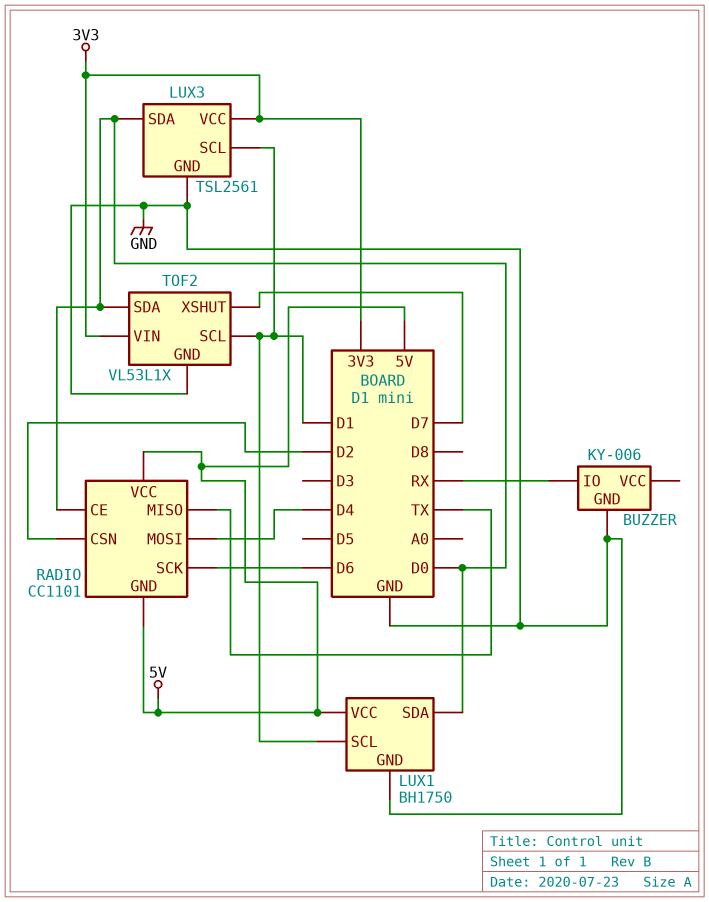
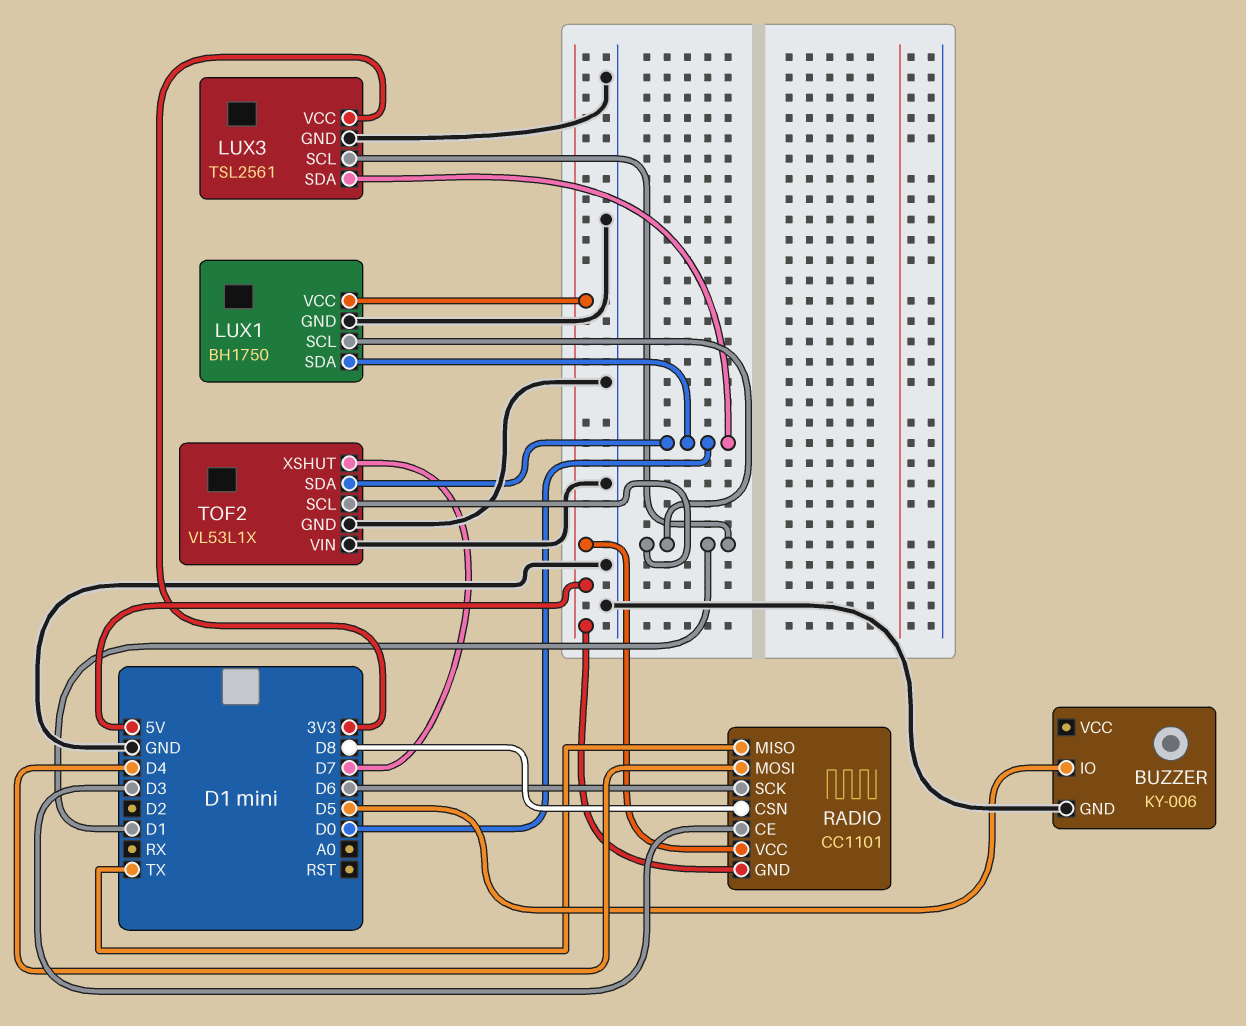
BUZZER pin IO: RX -> D5
RADIO pin CE: D0 -> D3
RADIO pin CSN: D2 -> D8
TOF2 pin VIN: 3V3 -> GND

